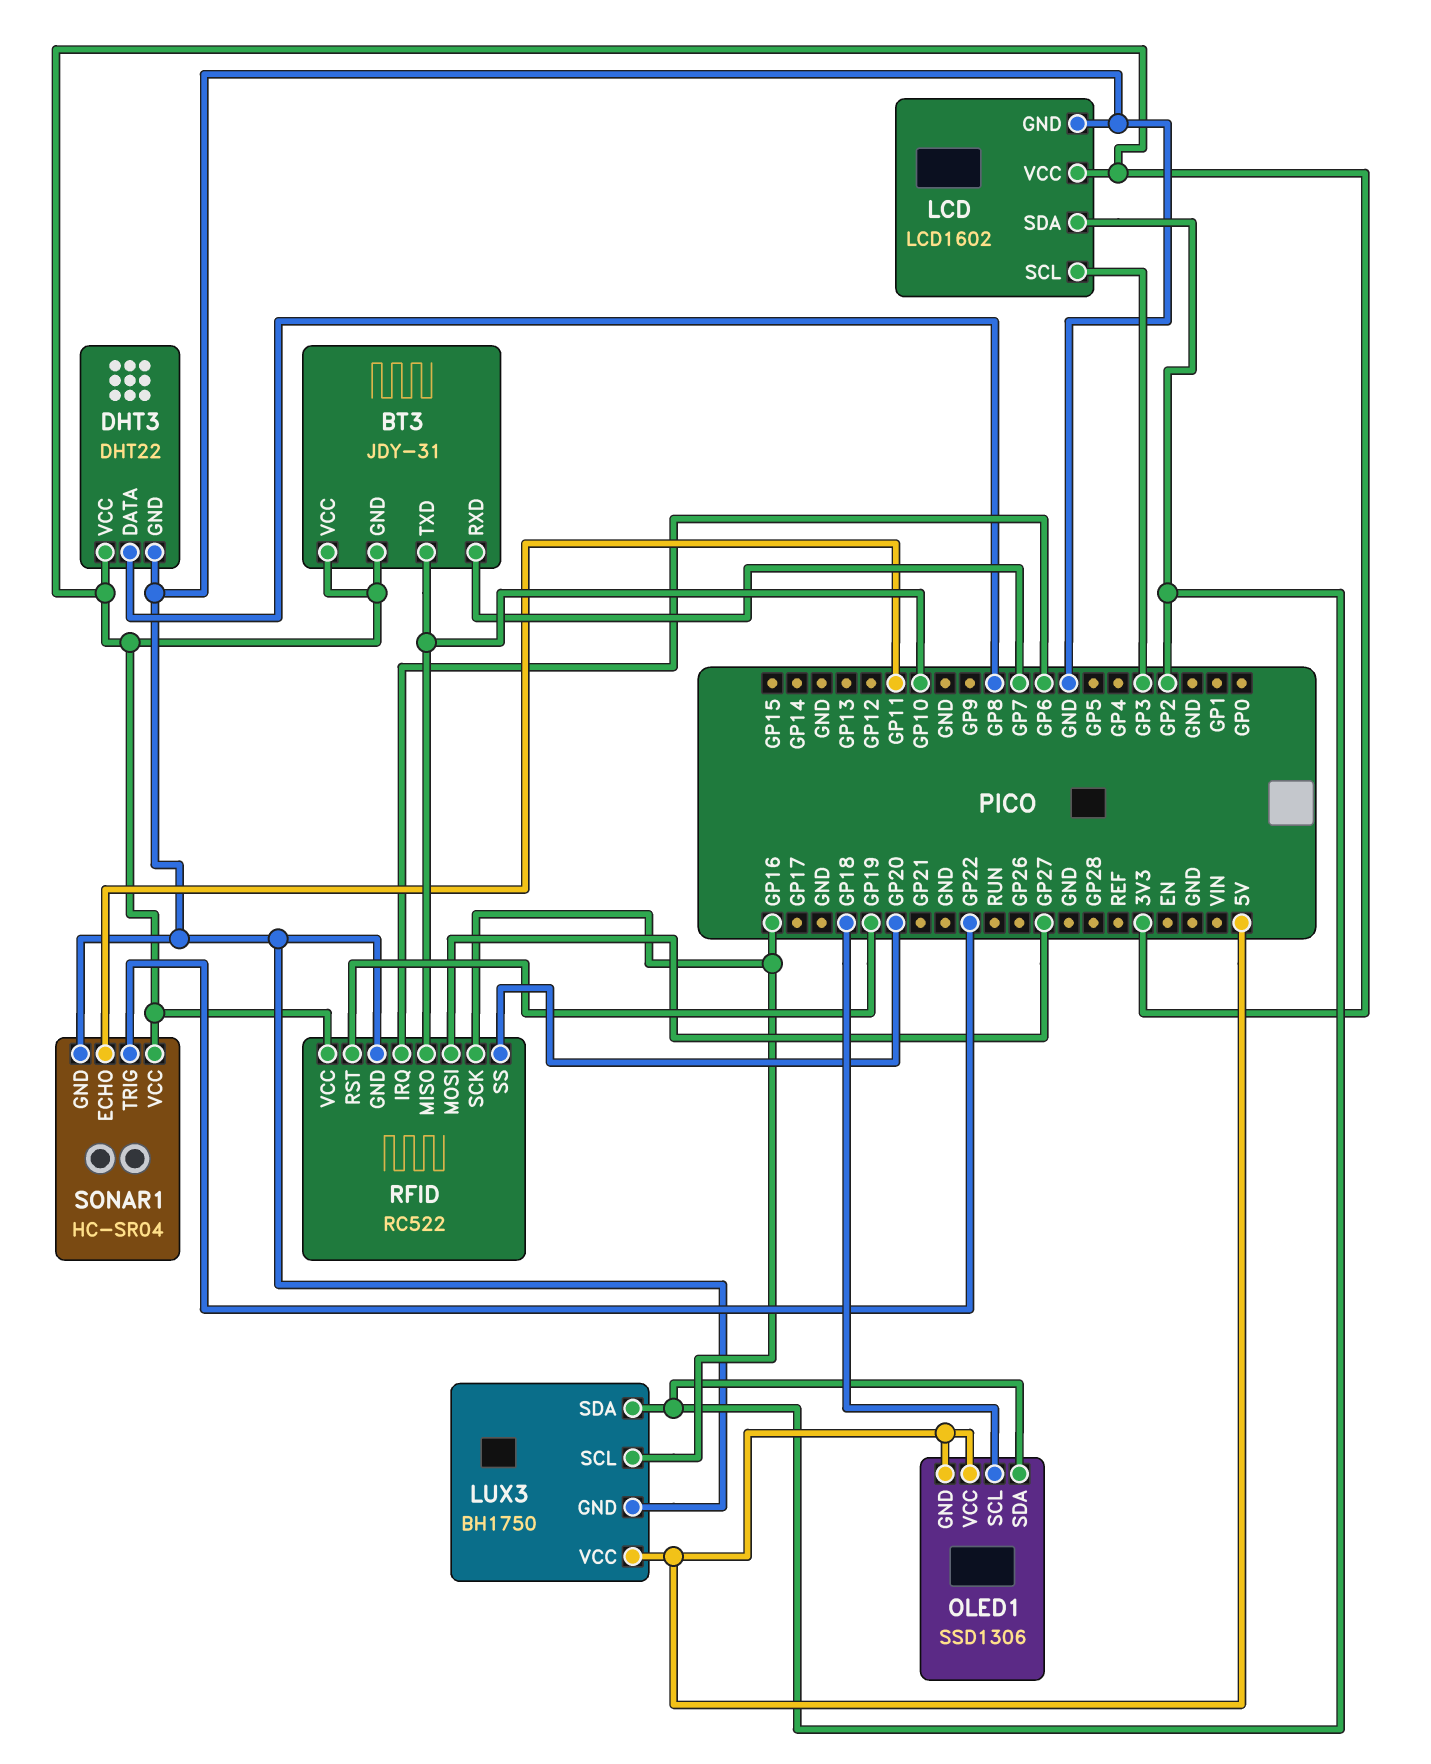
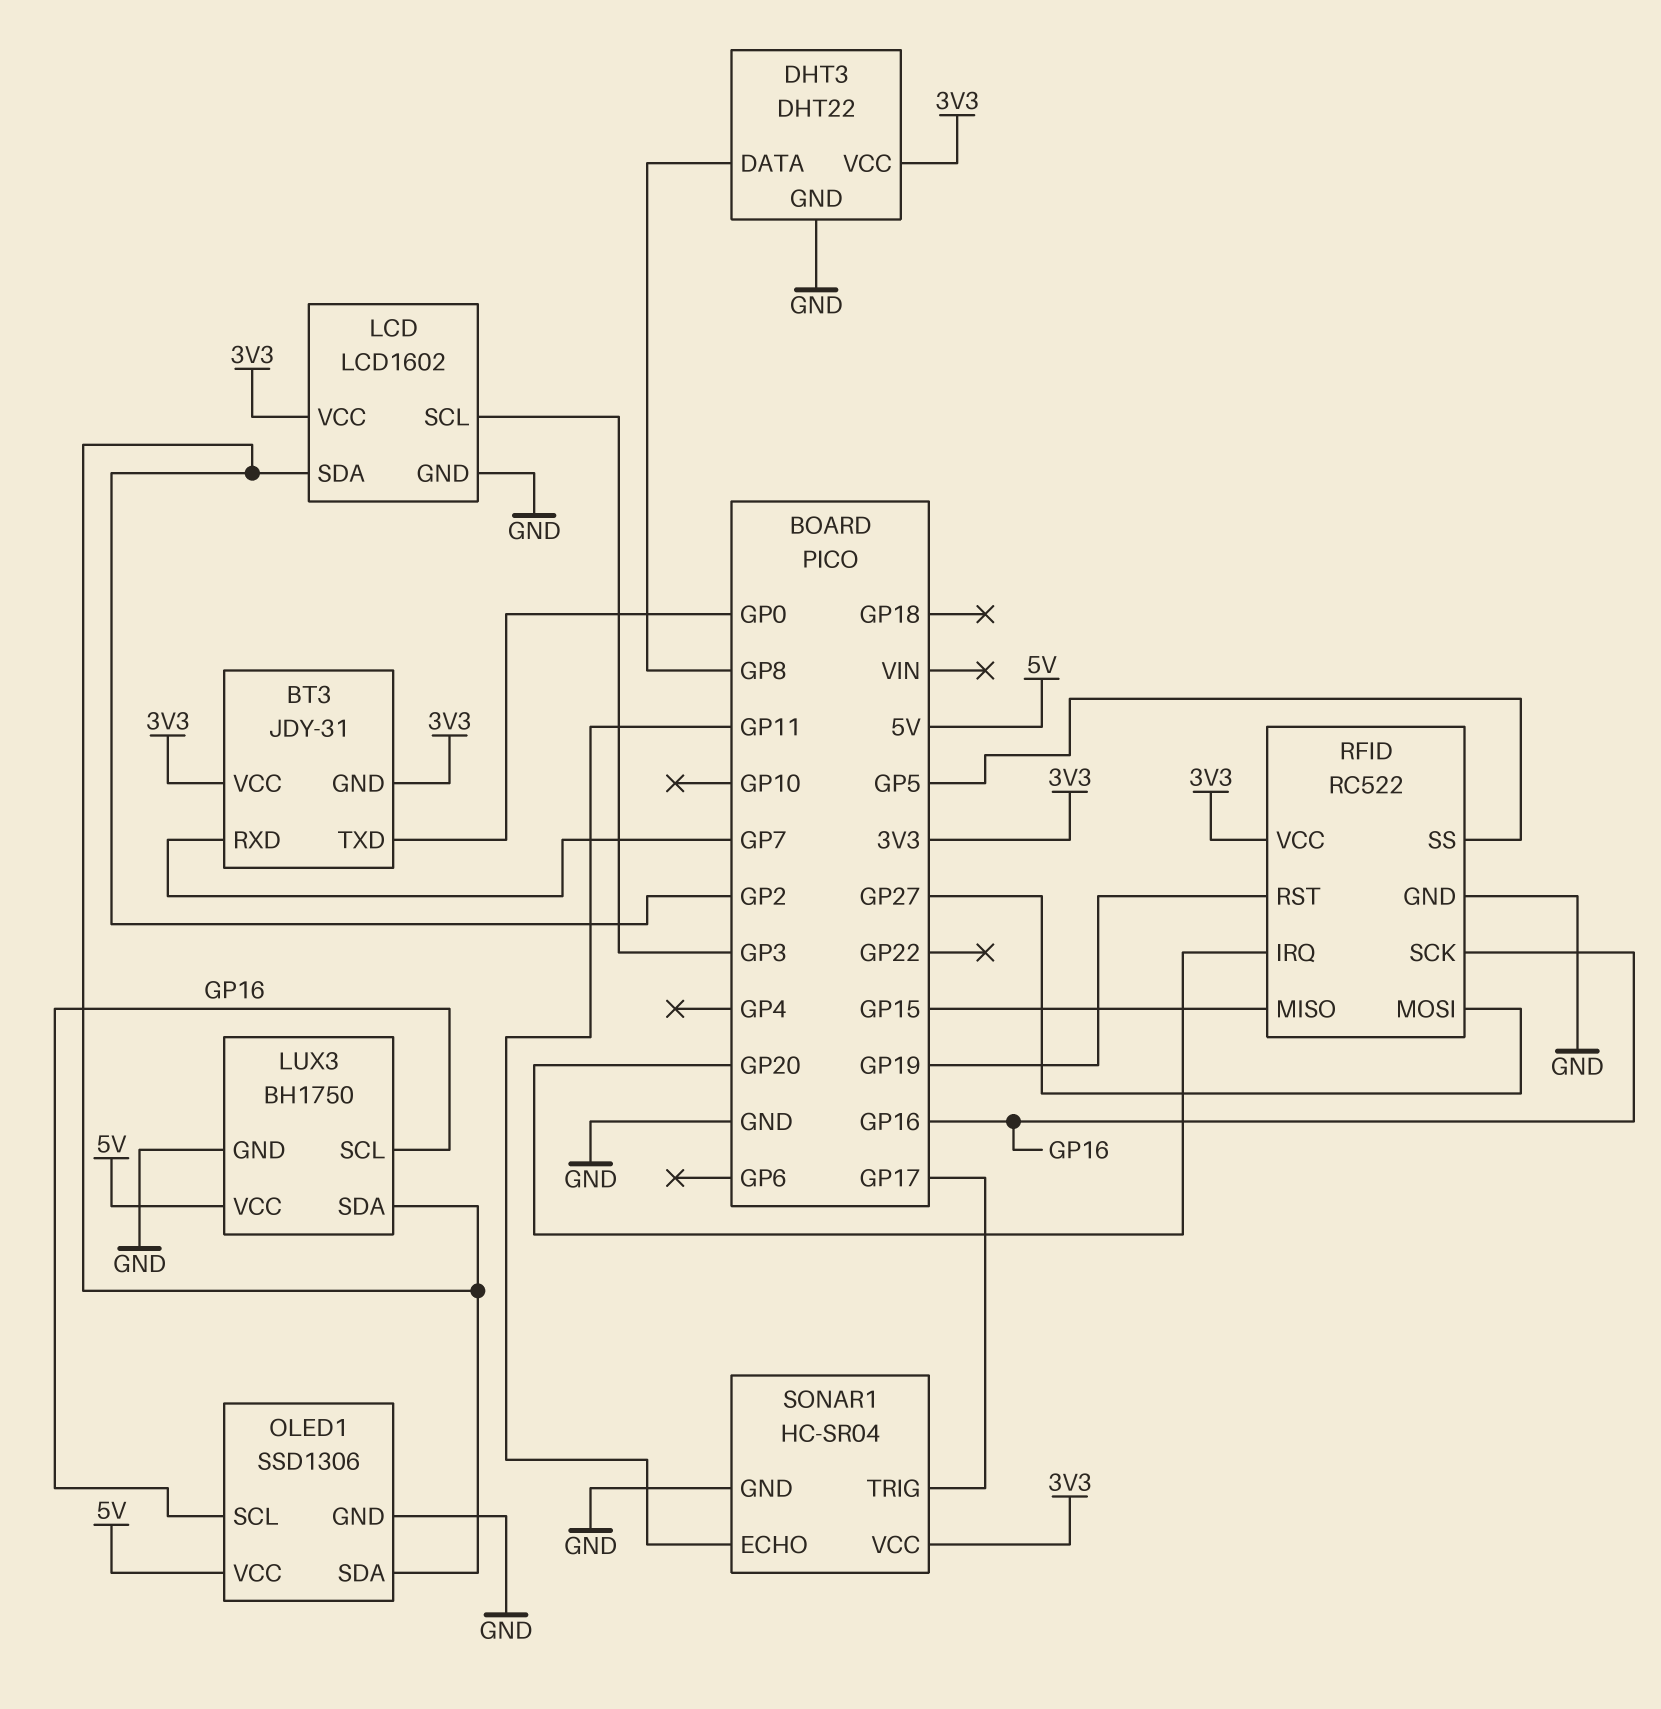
BT3 pin TXD: GP10 -> GP0
OLED1 pin GND: 5V -> GND
OLED1 pin SCL: GP18 -> GP16
RFID pin IRQ: GP6 -> GP20
RFID pin MISO: GP10 -> GP15
RFID pin SS: GP20 -> GP5
SONAR1 pin TRIG: GP22 -> GP17

